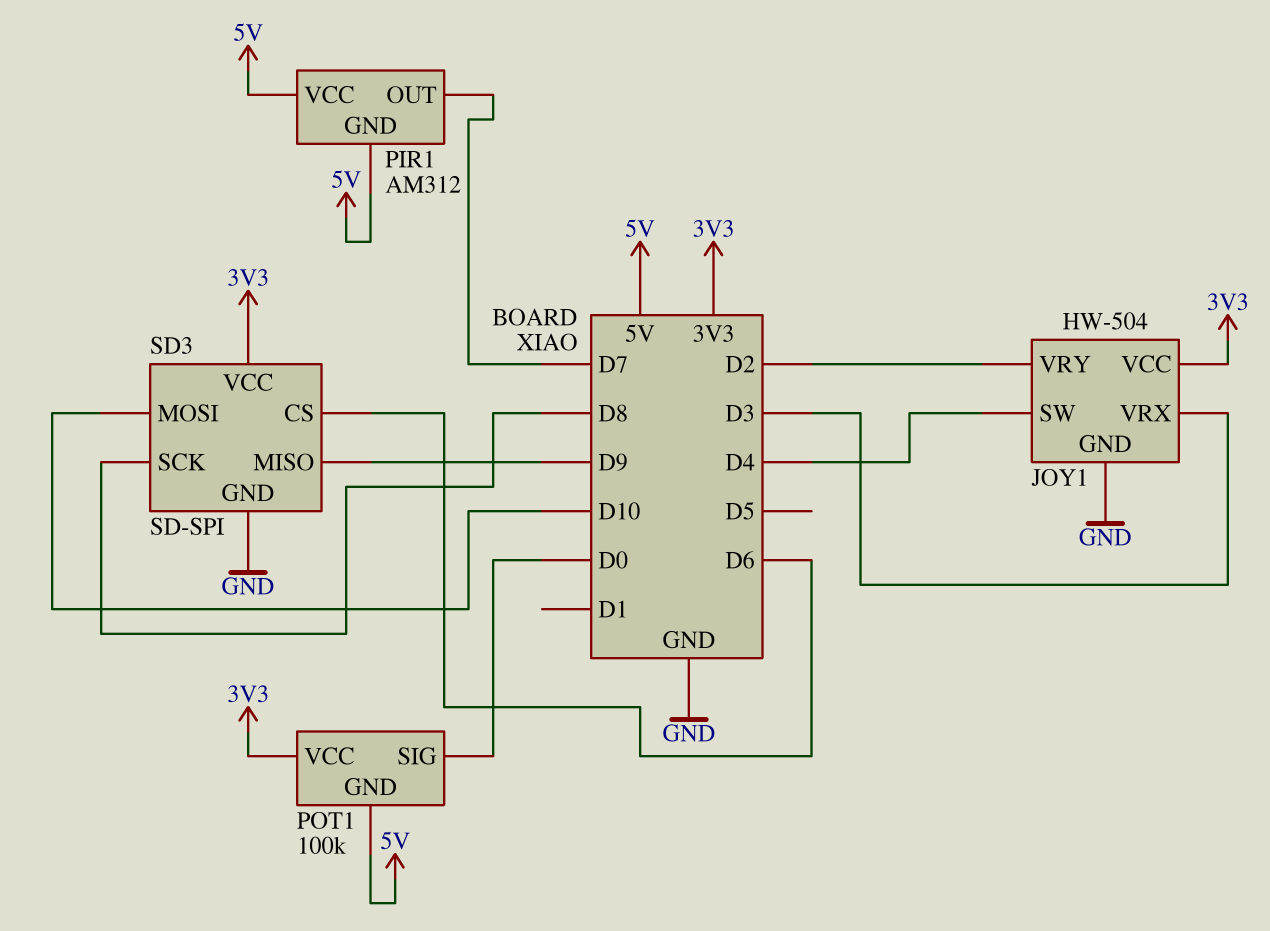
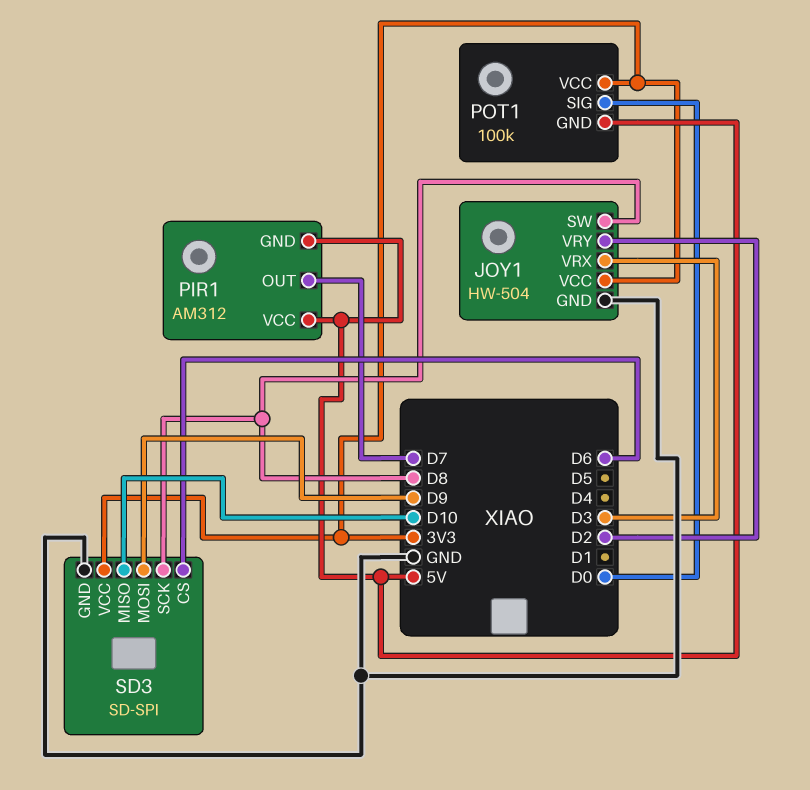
JOY1 pin SW: D4 -> D8
SD3 pin MISO: D9 -> D10
SD3 pin MOSI: D10 -> D9

